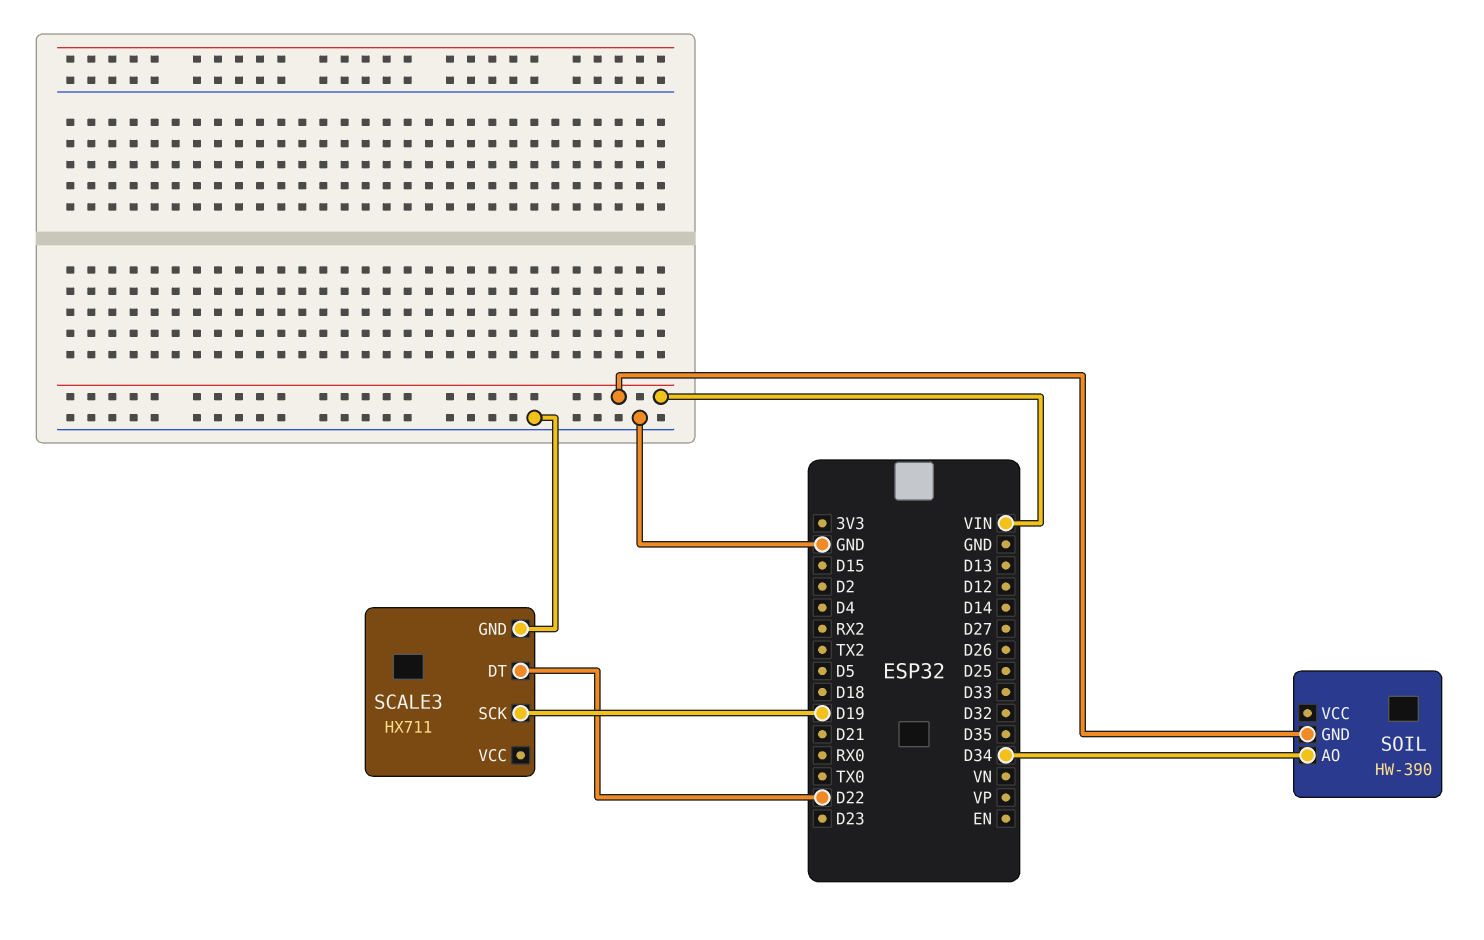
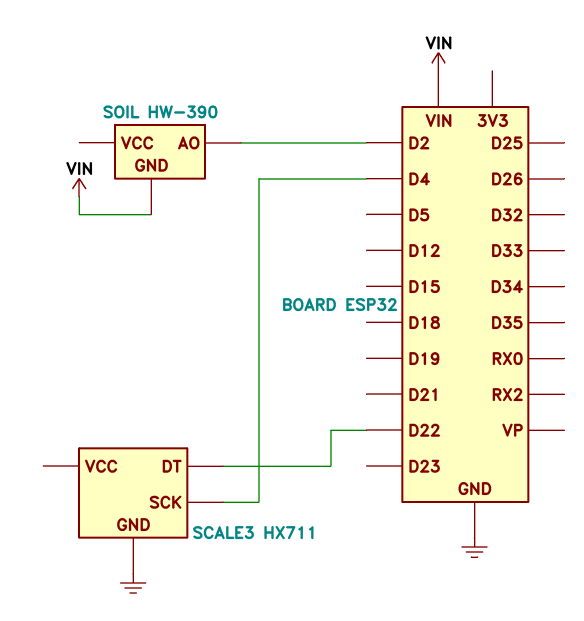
SCALE3 pin SCK: D19 -> D4
SOIL pin AO: D34 -> D2

